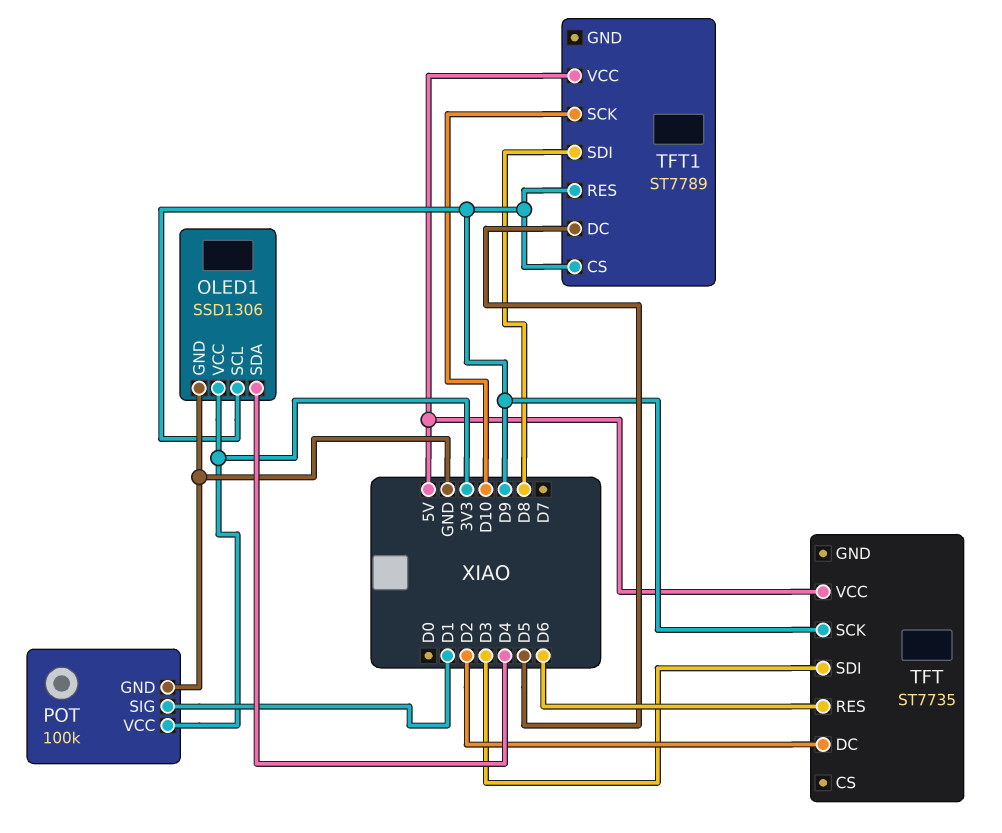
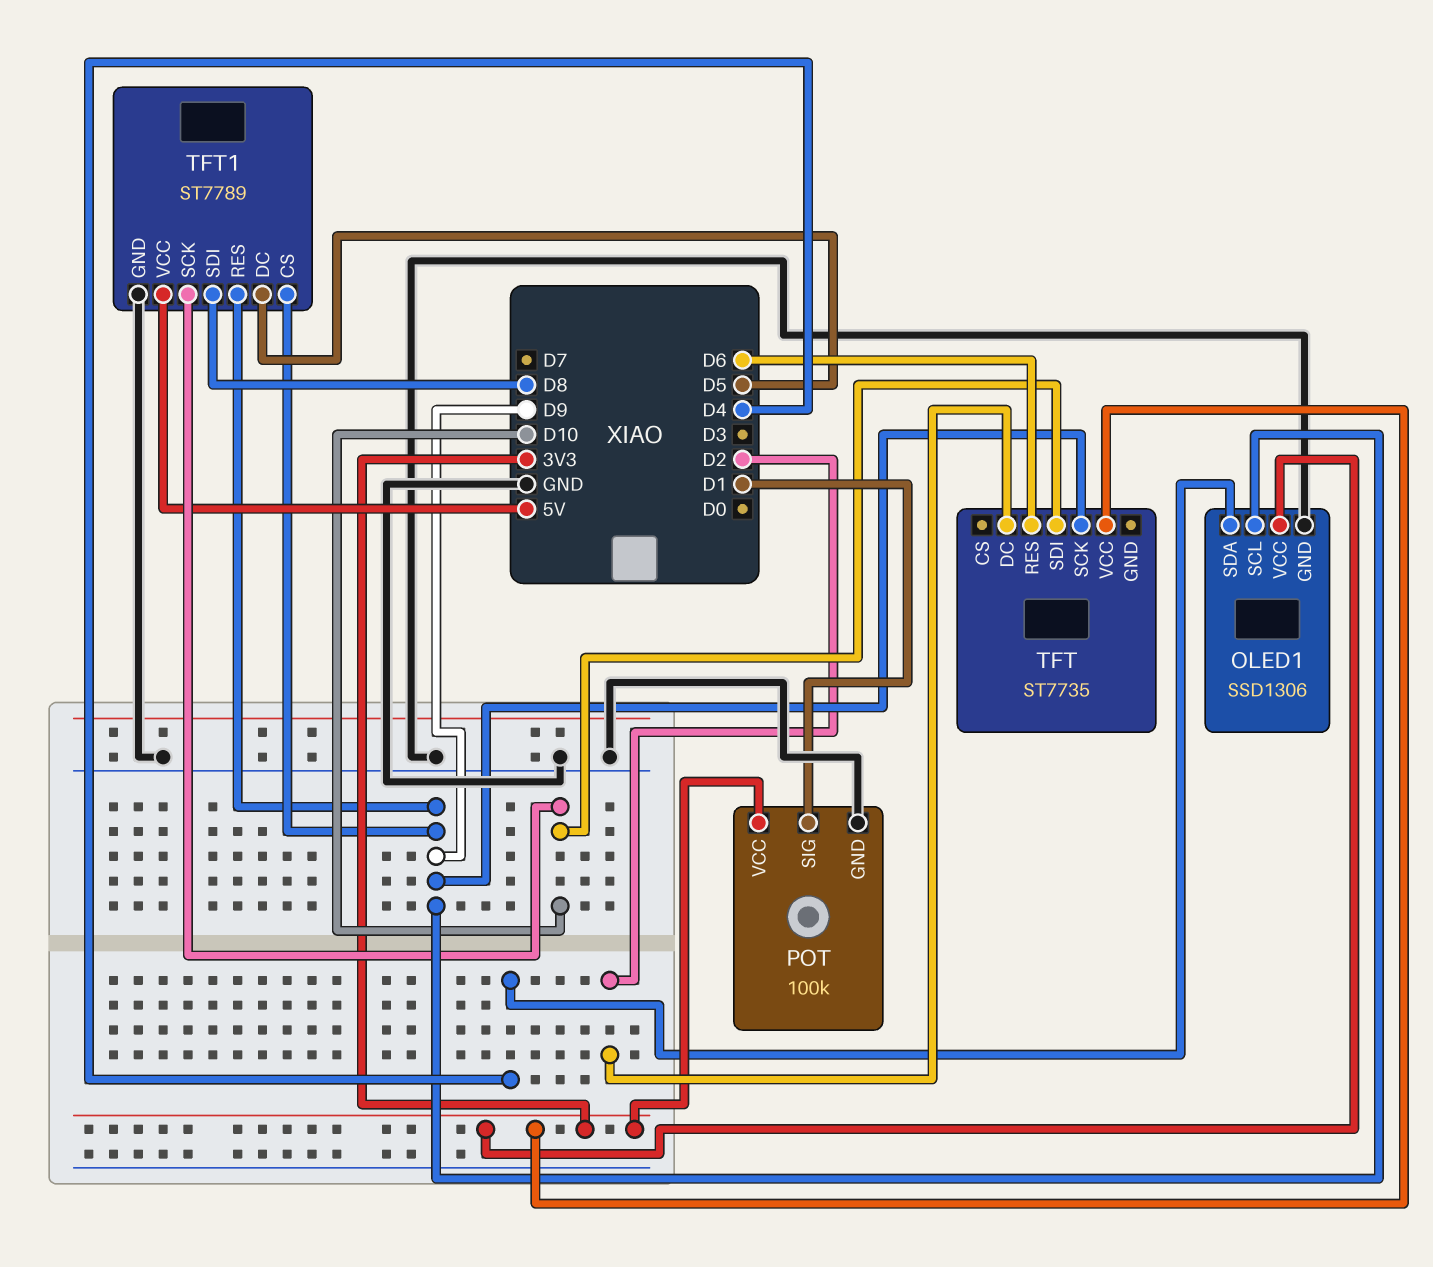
TFT pin SDI: D3 -> D10
TFT pin VCC: 5V -> 3V3
TFT1 pin GND: none -> GND

